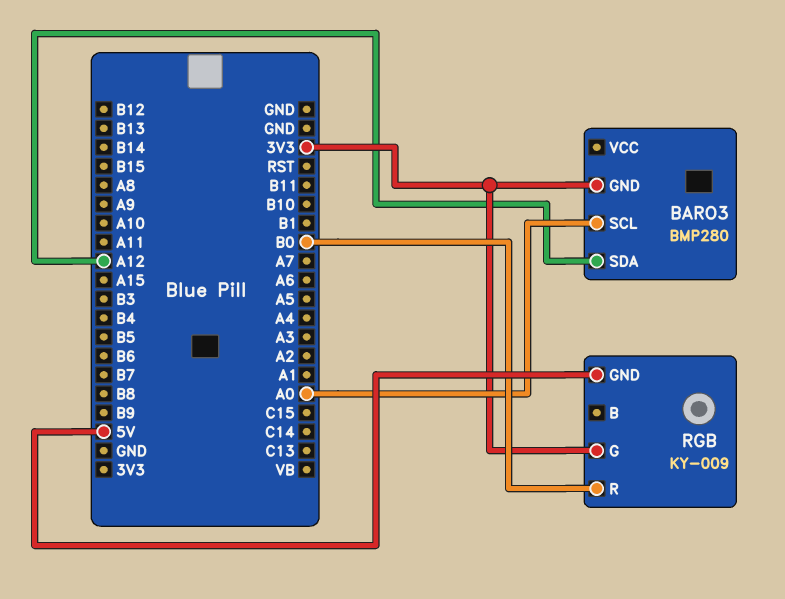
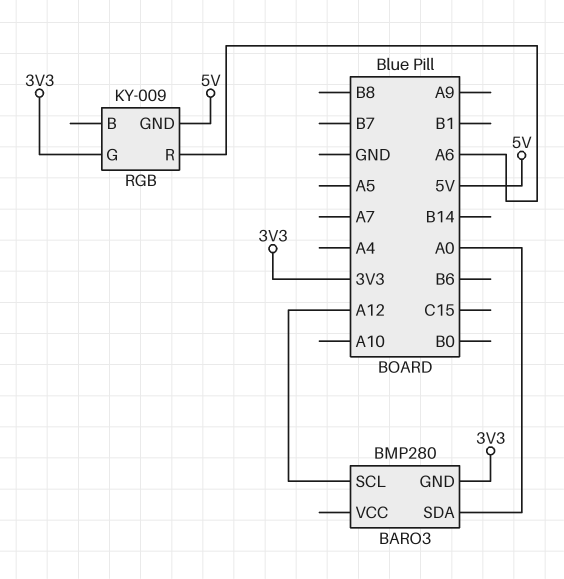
BARO3 pin SCL: A0 -> A12
BARO3 pin SDA: A12 -> A0
RGB pin R: B0 -> A6

